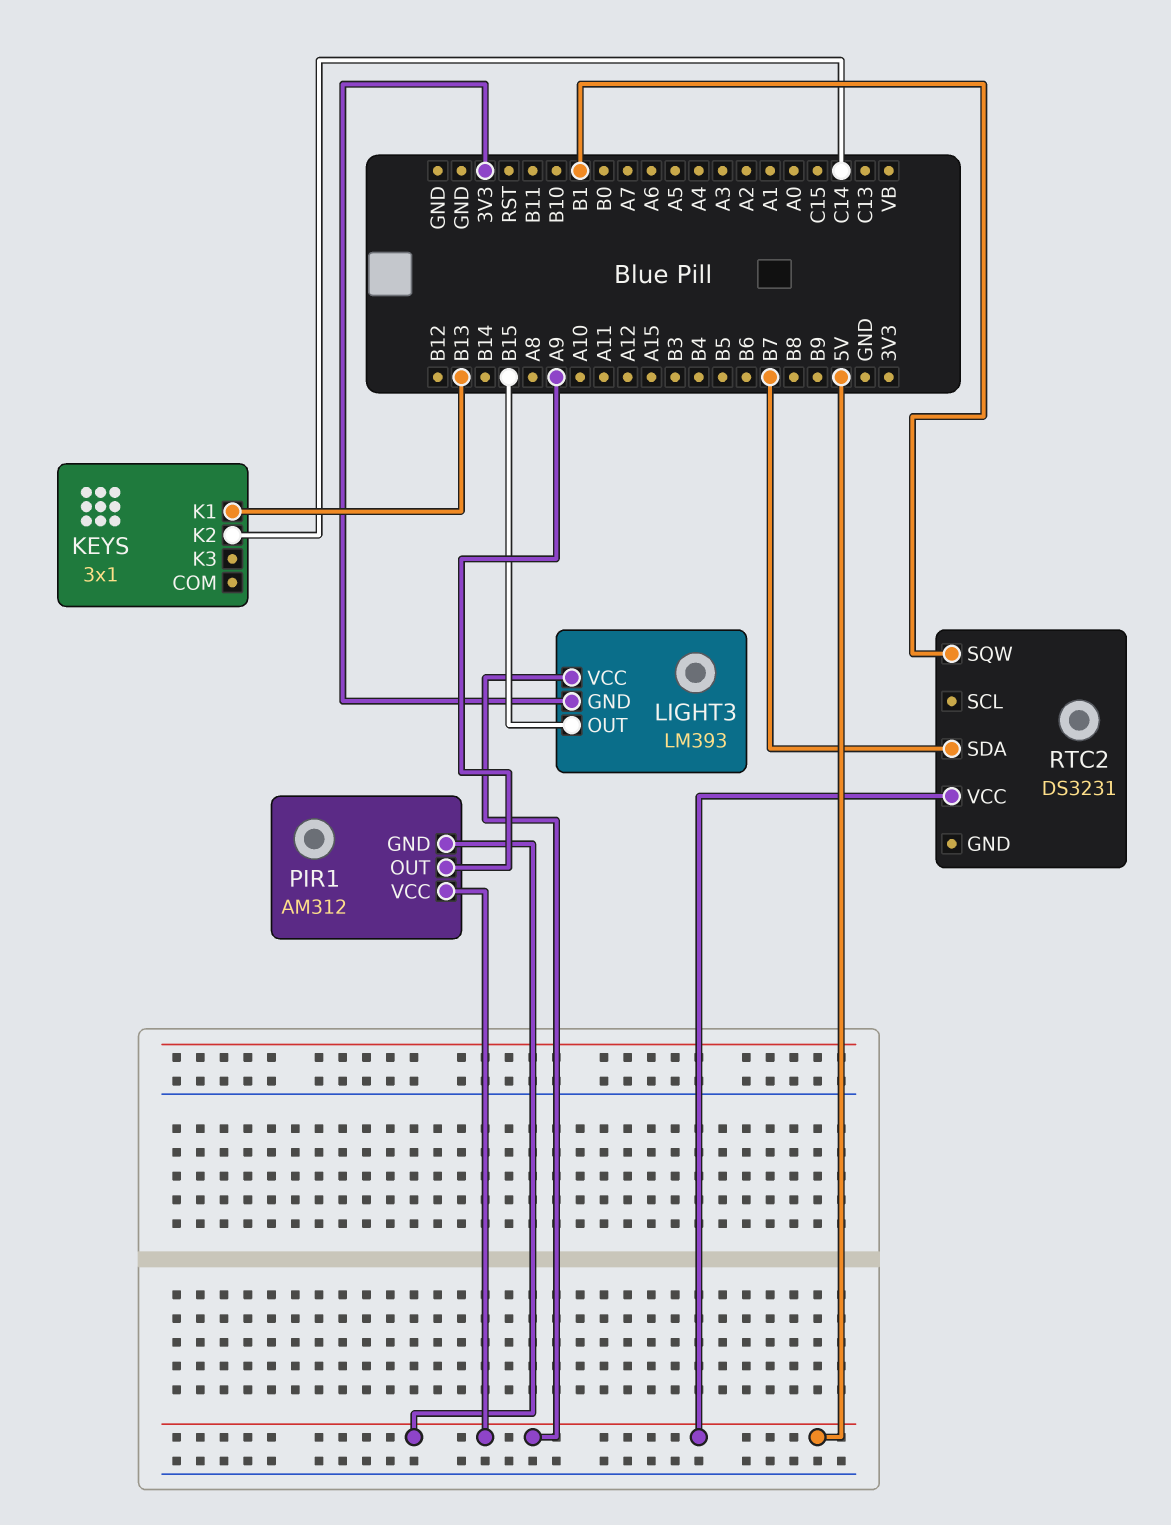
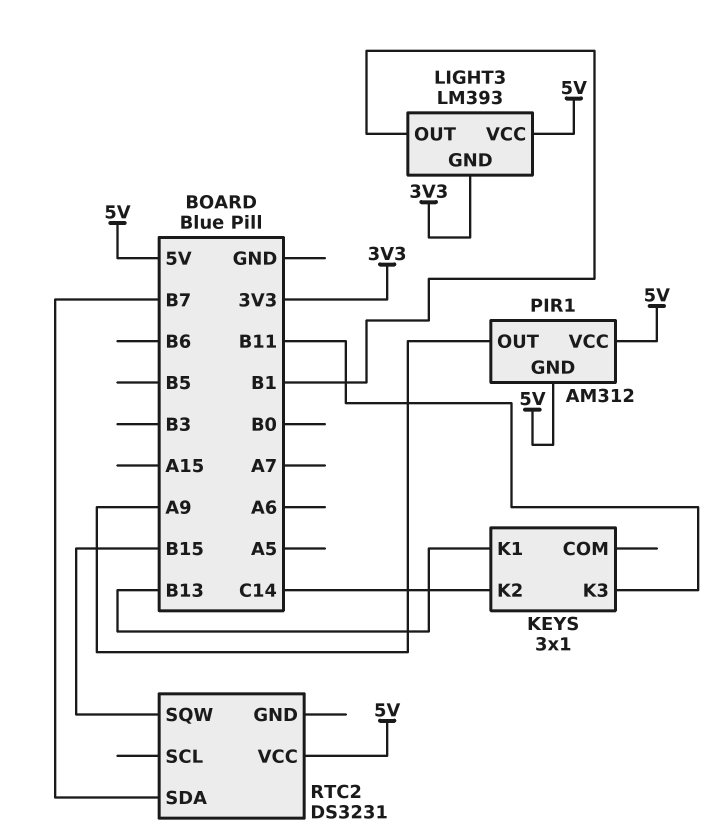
KEYS pin K3: none -> B11
LIGHT3 pin OUT: B15 -> B1
RTC2 pin SQW: B1 -> B15

